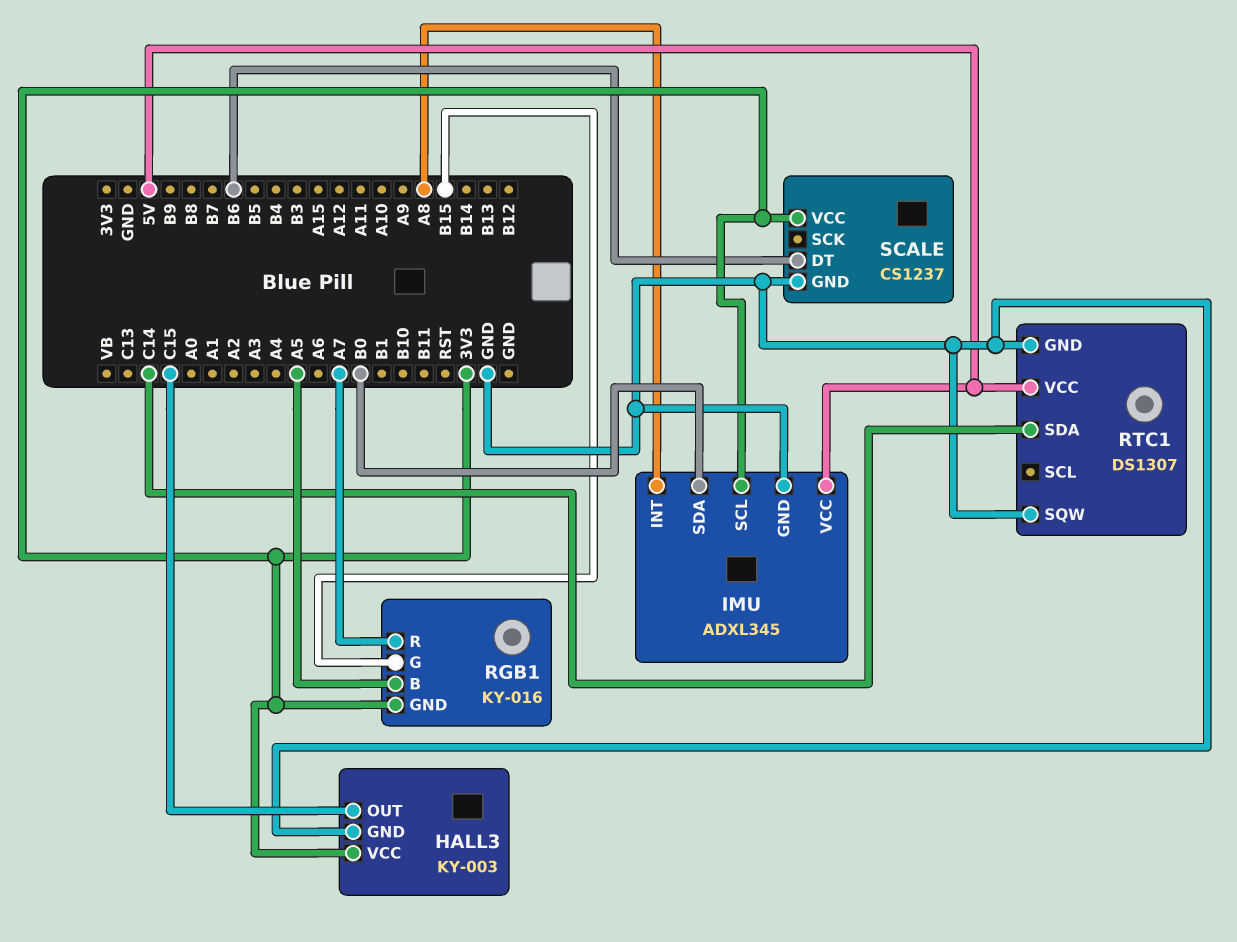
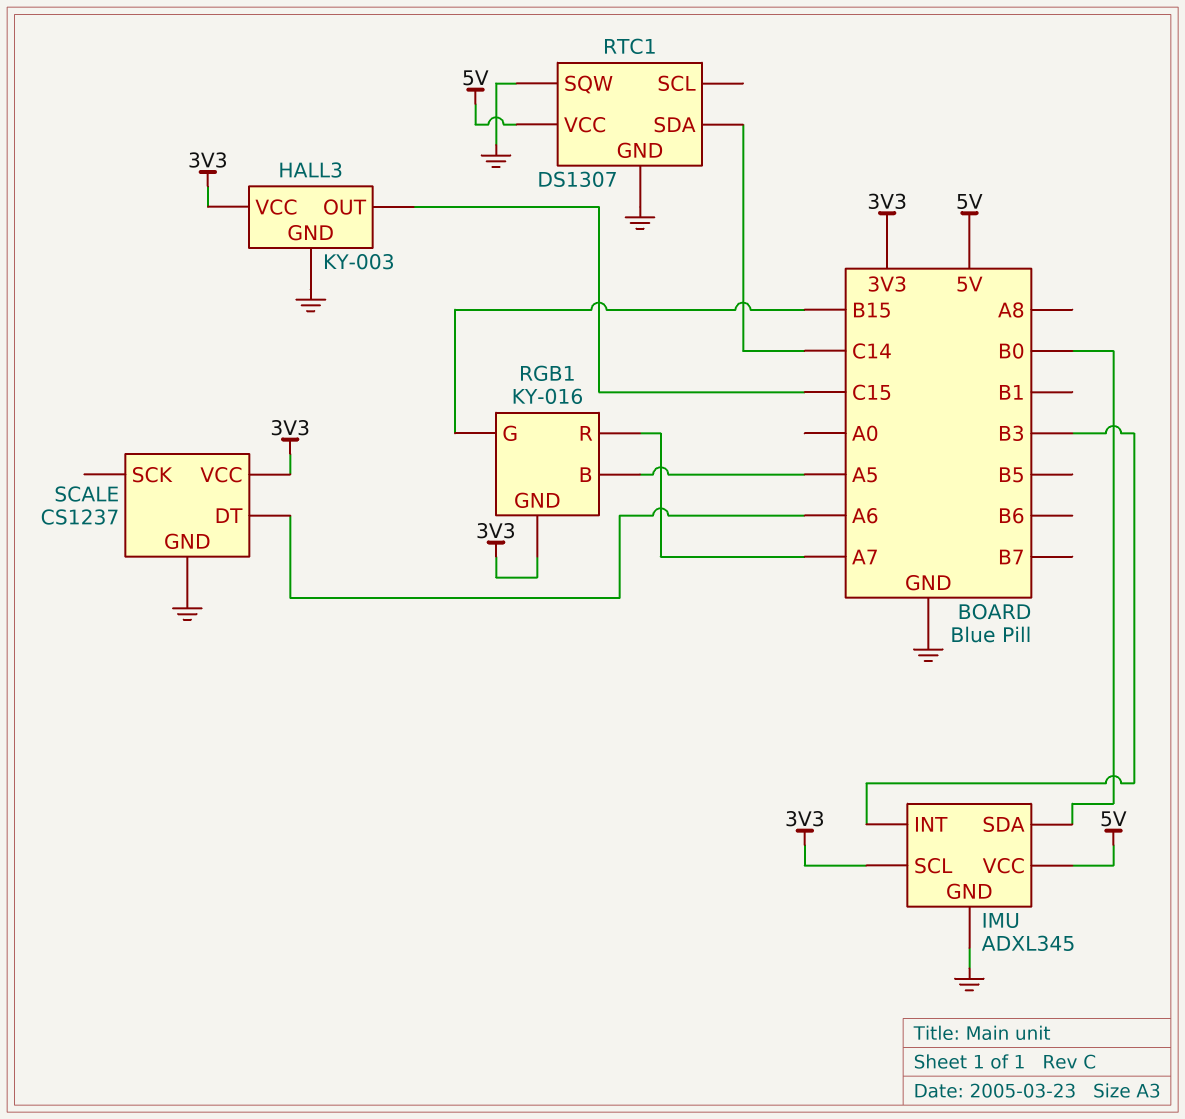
IMU pin INT: A8 -> B3
SCALE pin DT: B6 -> A6

